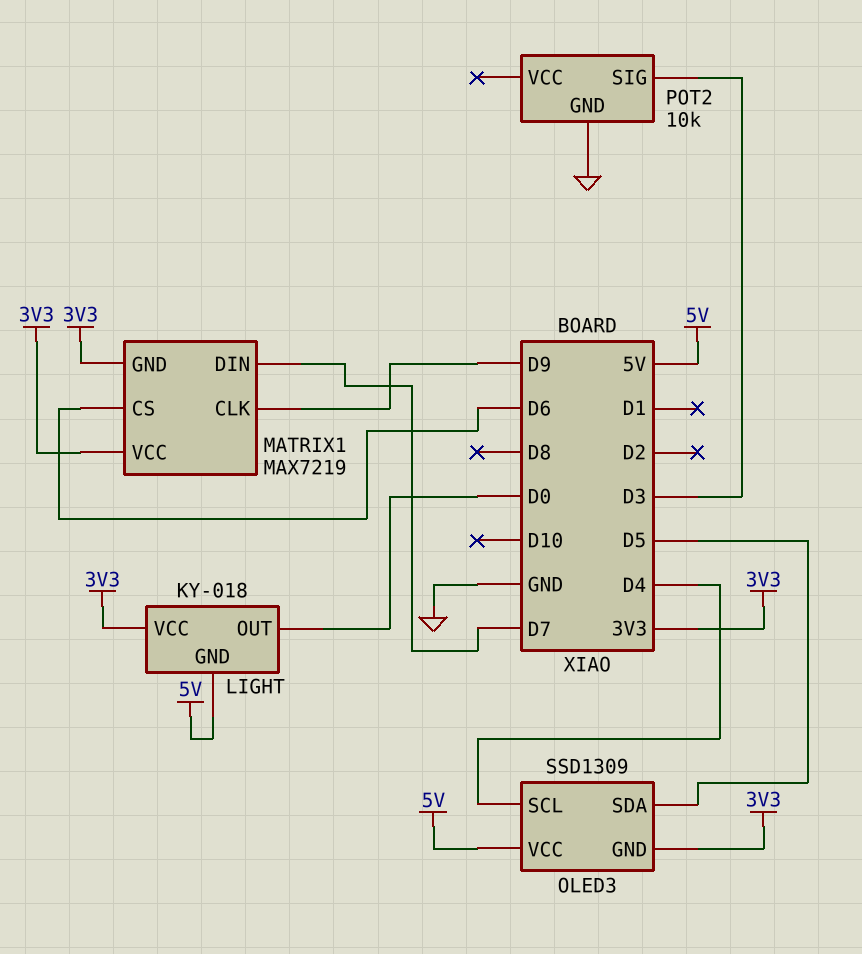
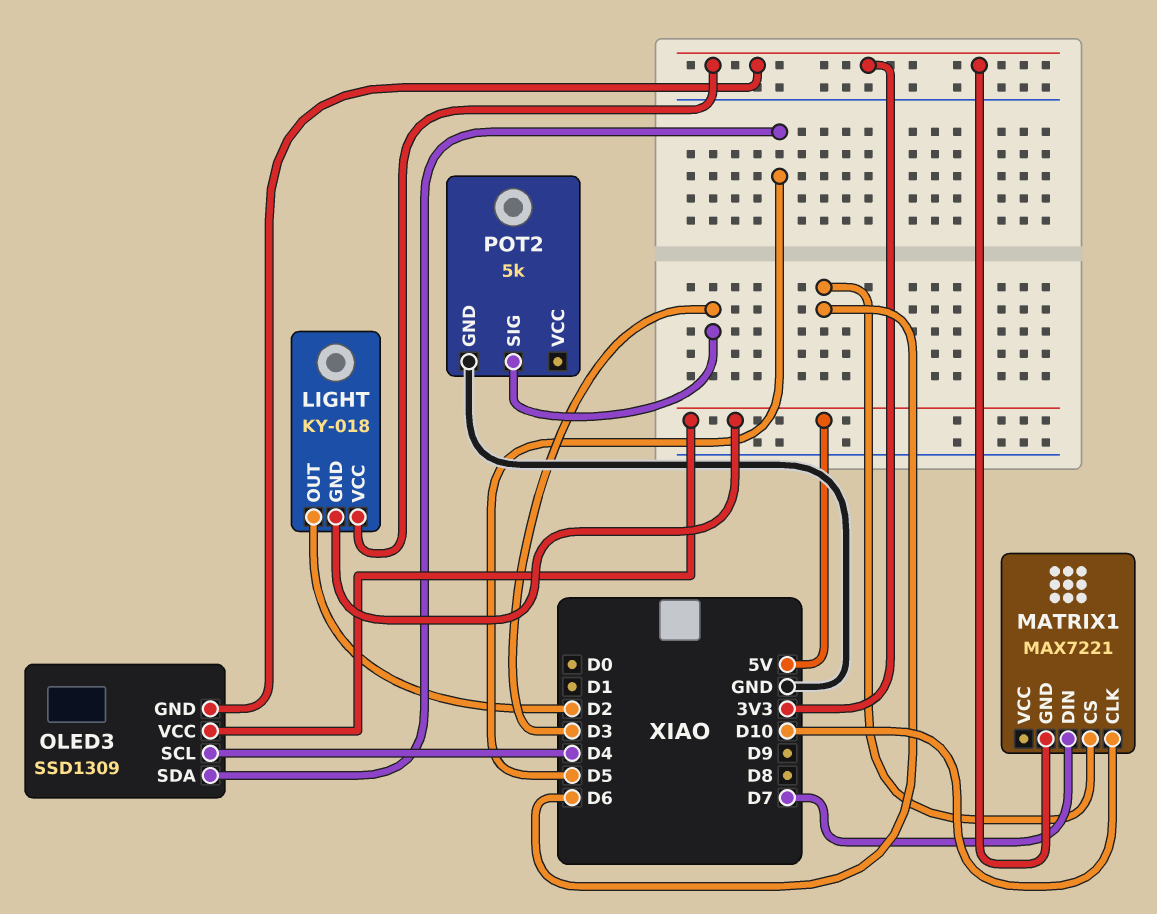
LIGHT pin OUT: D0 -> D2
MATRIX1: MAX7219 -> MAX7221
MATRIX1 pin CLK: D9 -> D10
MATRIX1 pin VCC: 3V3 -> none
POT2: 10k -> 5k

